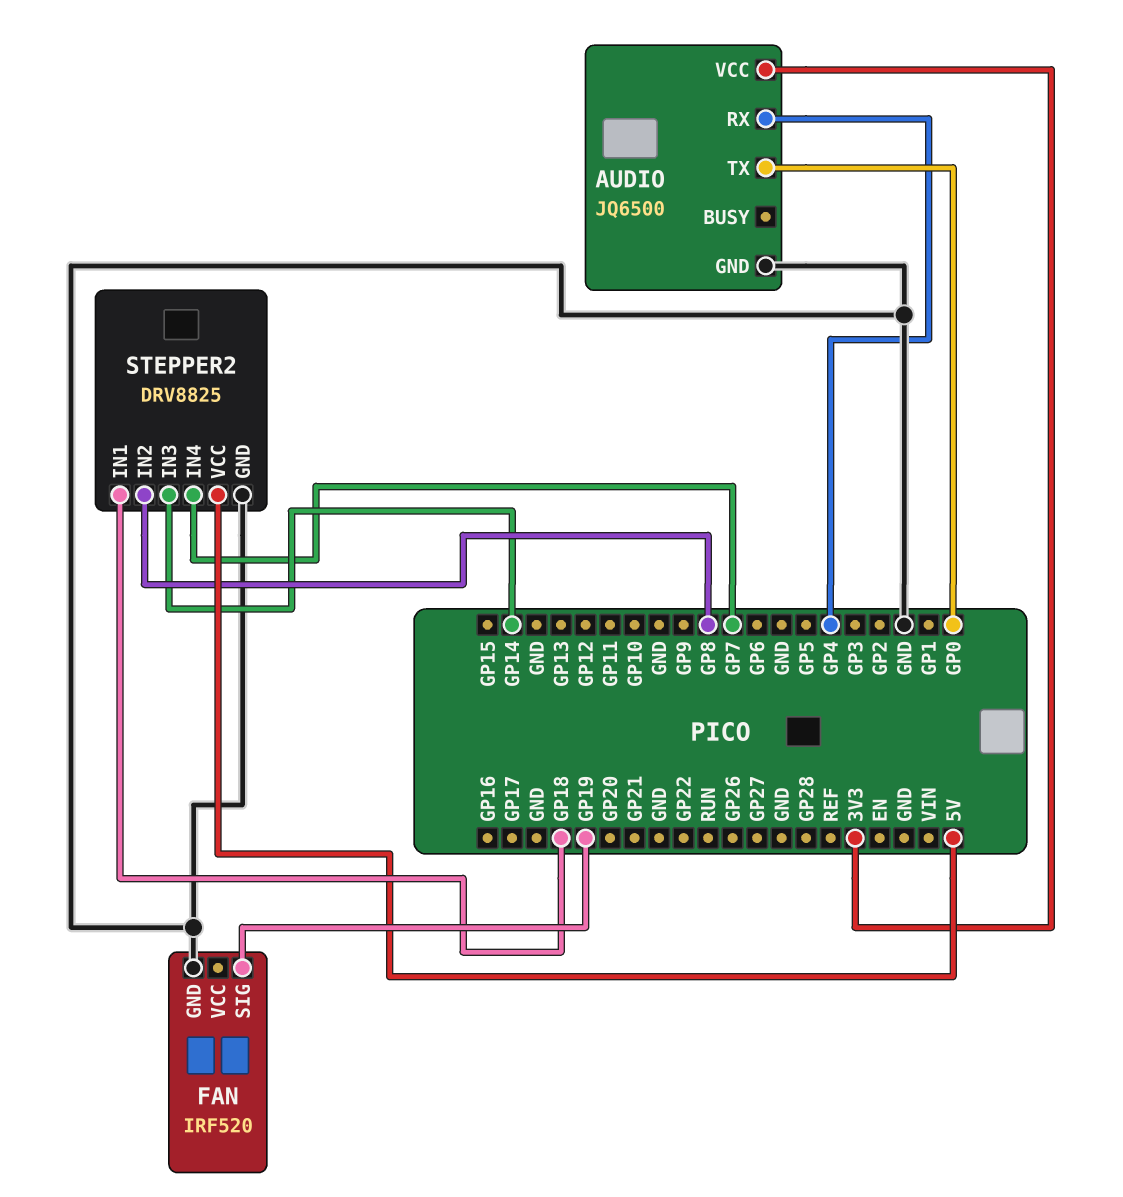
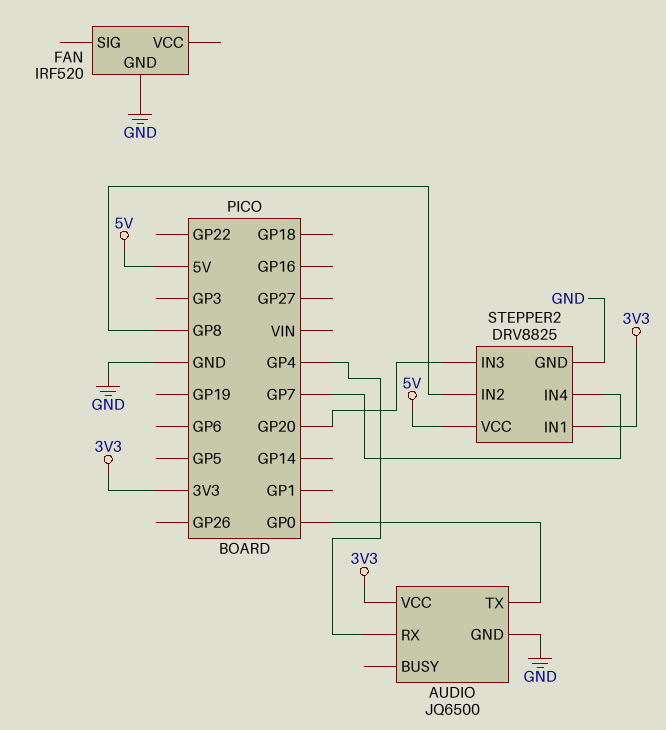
FAN pin SIG: GP19 -> none
STEPPER2 pin IN1: GP18 -> 3V3
STEPPER2 pin IN3: GP14 -> GP20

